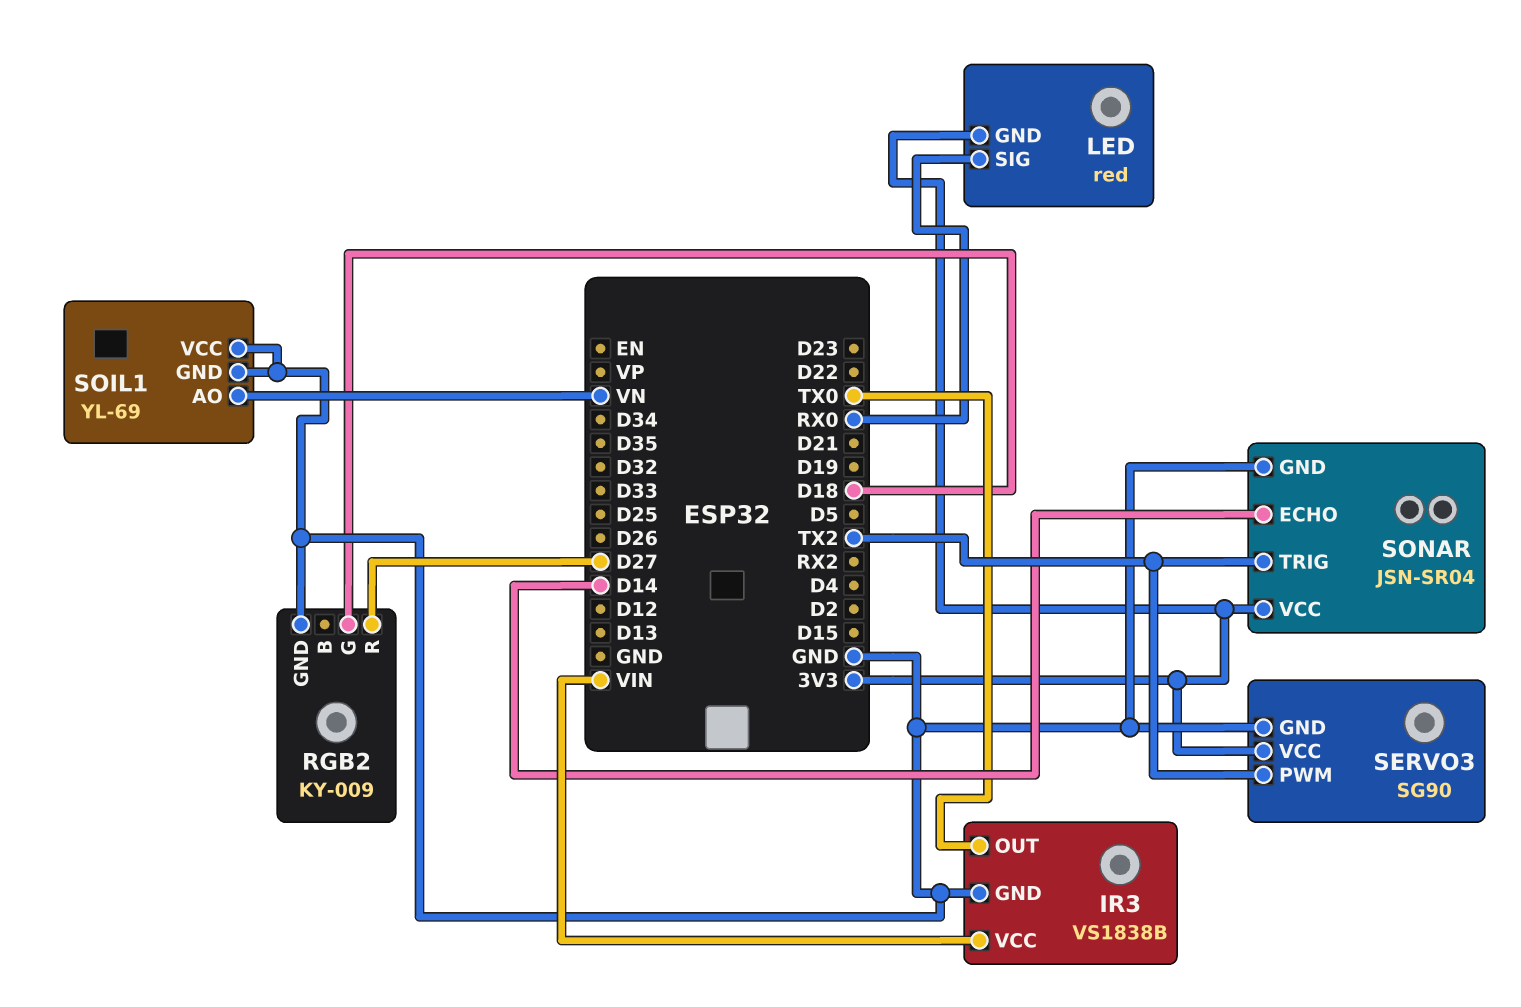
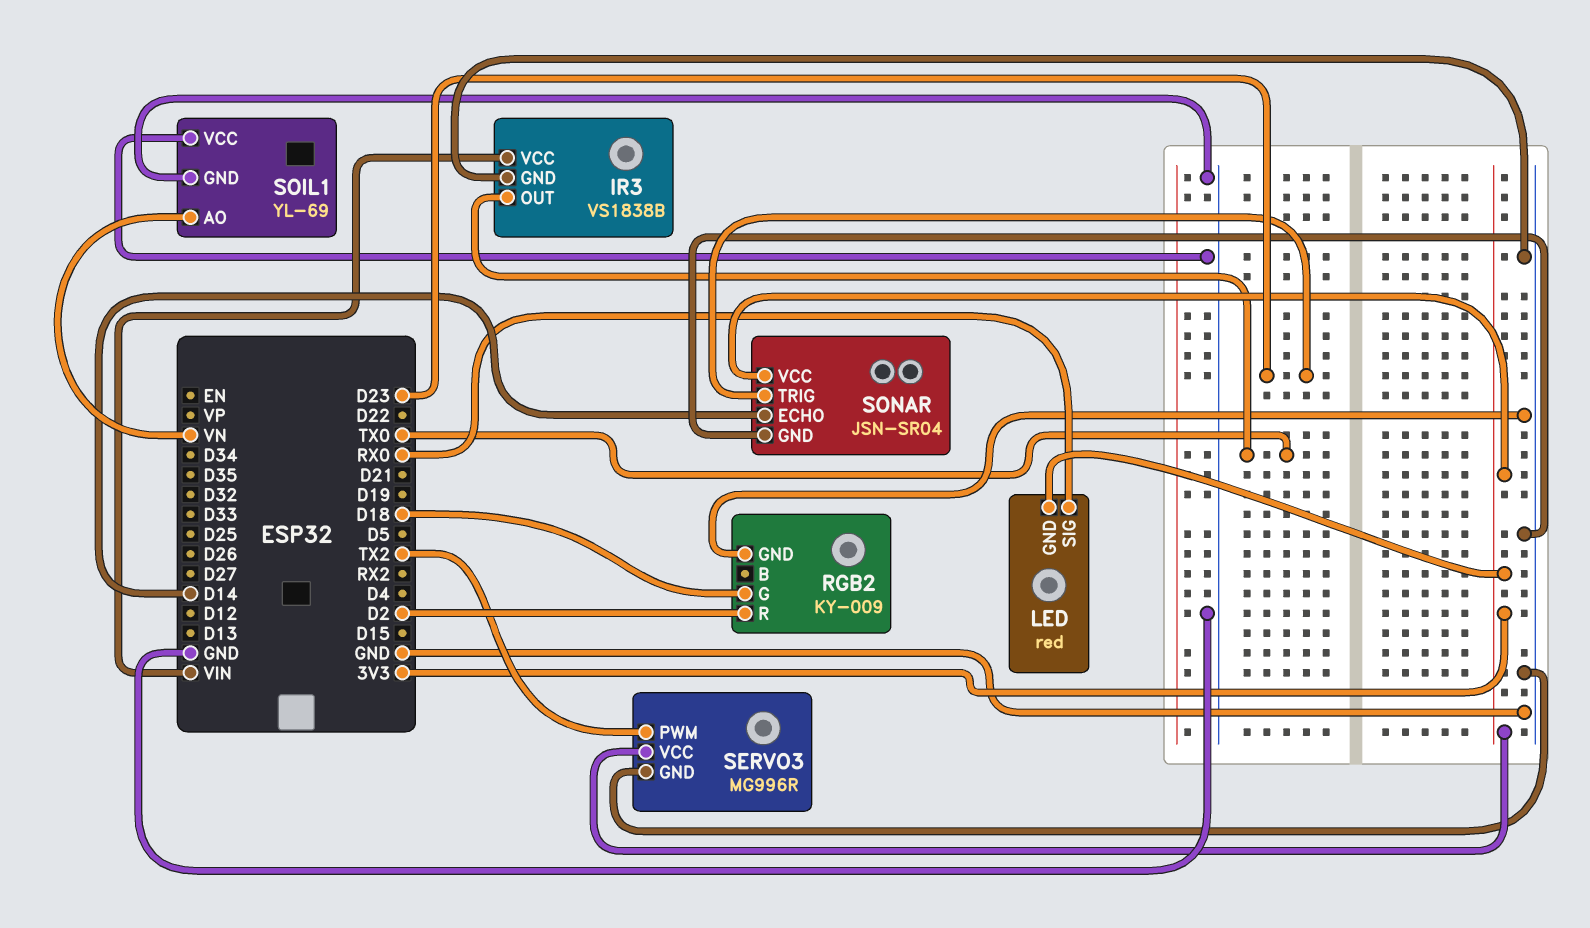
RGB2 pin R: D27 -> D2
SERVO3: SG90 -> MG996R
SONAR pin TRIG: TX2 -> D23

